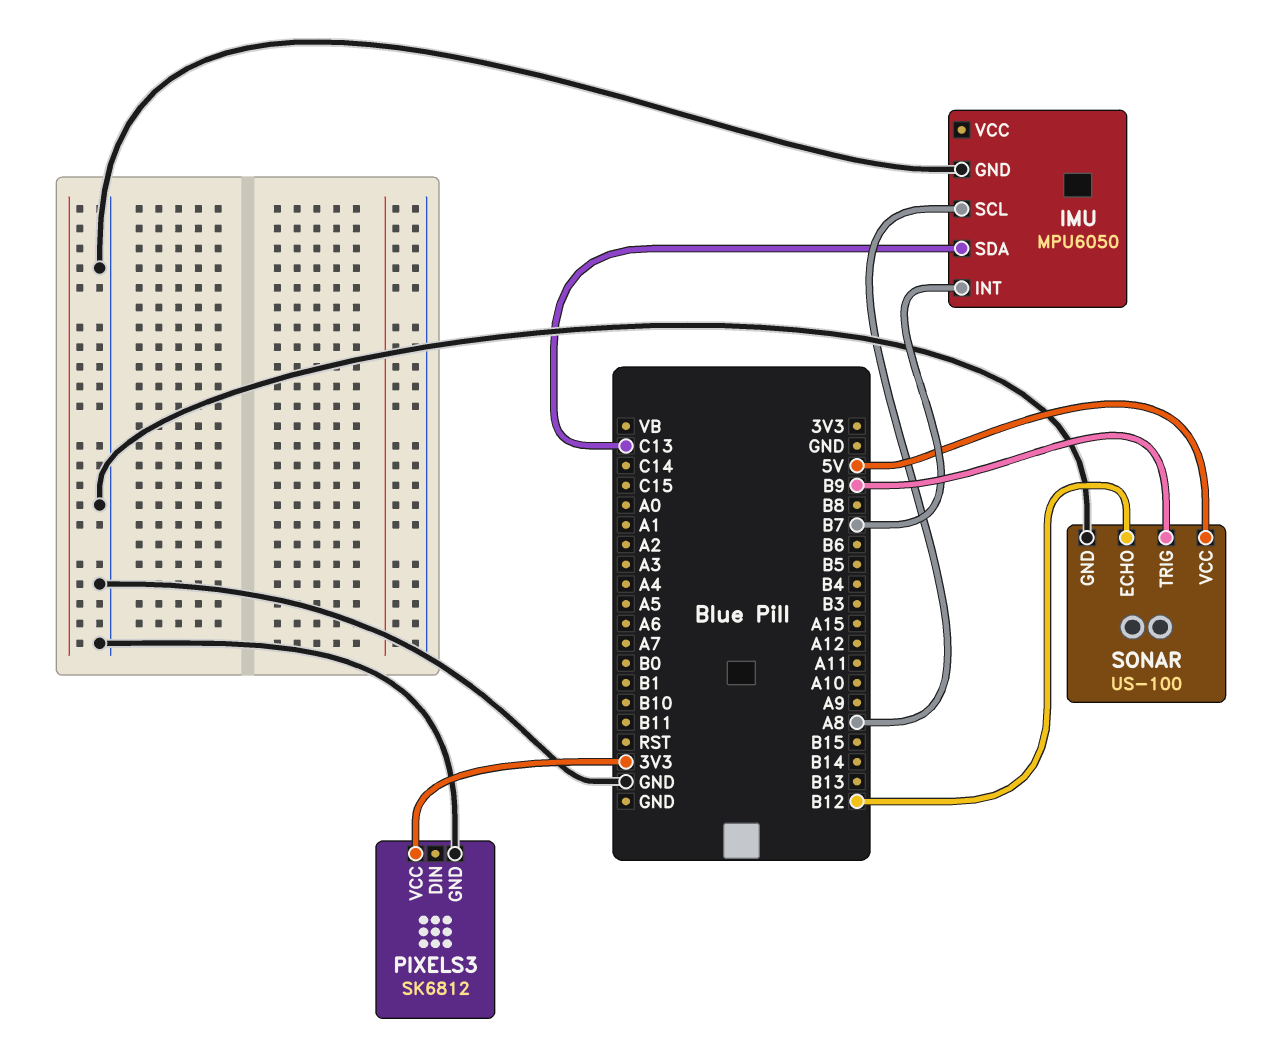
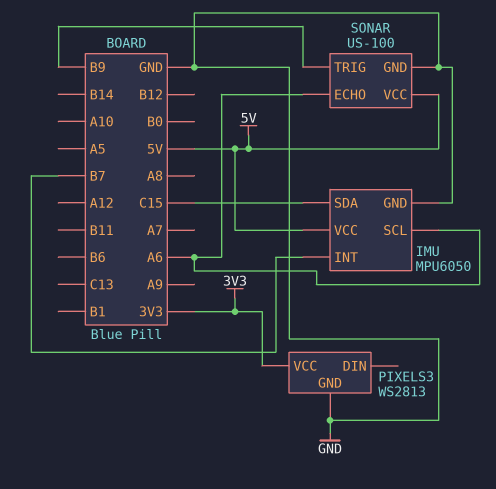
IMU pin SCL: A8 -> A6
IMU pin SDA: C13 -> C15
IMU pin VCC: none -> 5V
PIXELS3: SK6812 -> WS2813
SONAR pin ECHO: B12 -> A6

